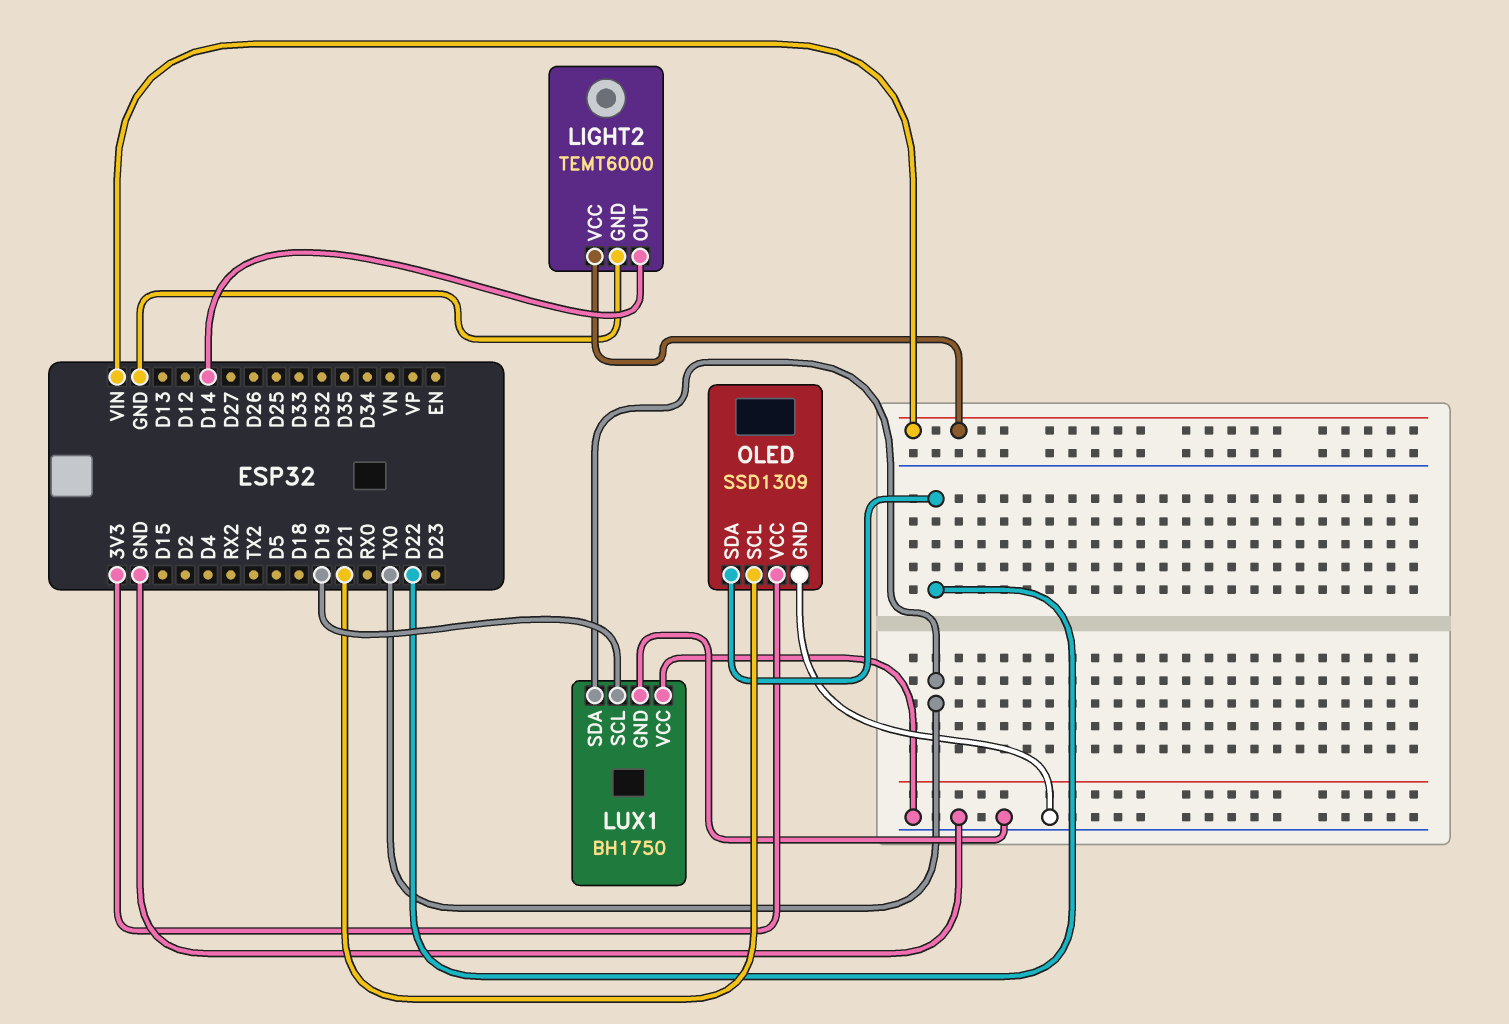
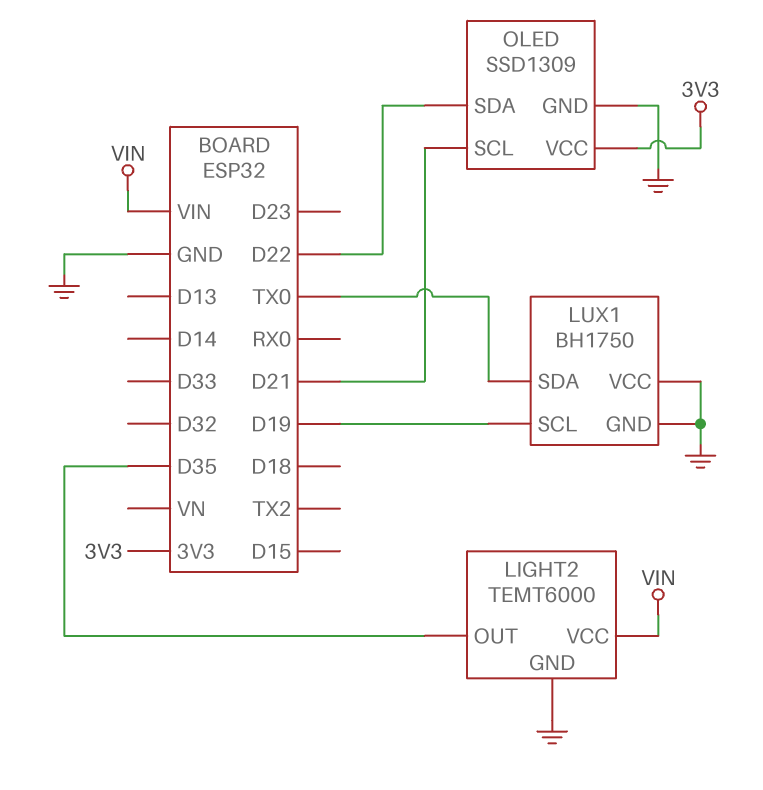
LIGHT2 pin OUT: D14 -> D35

